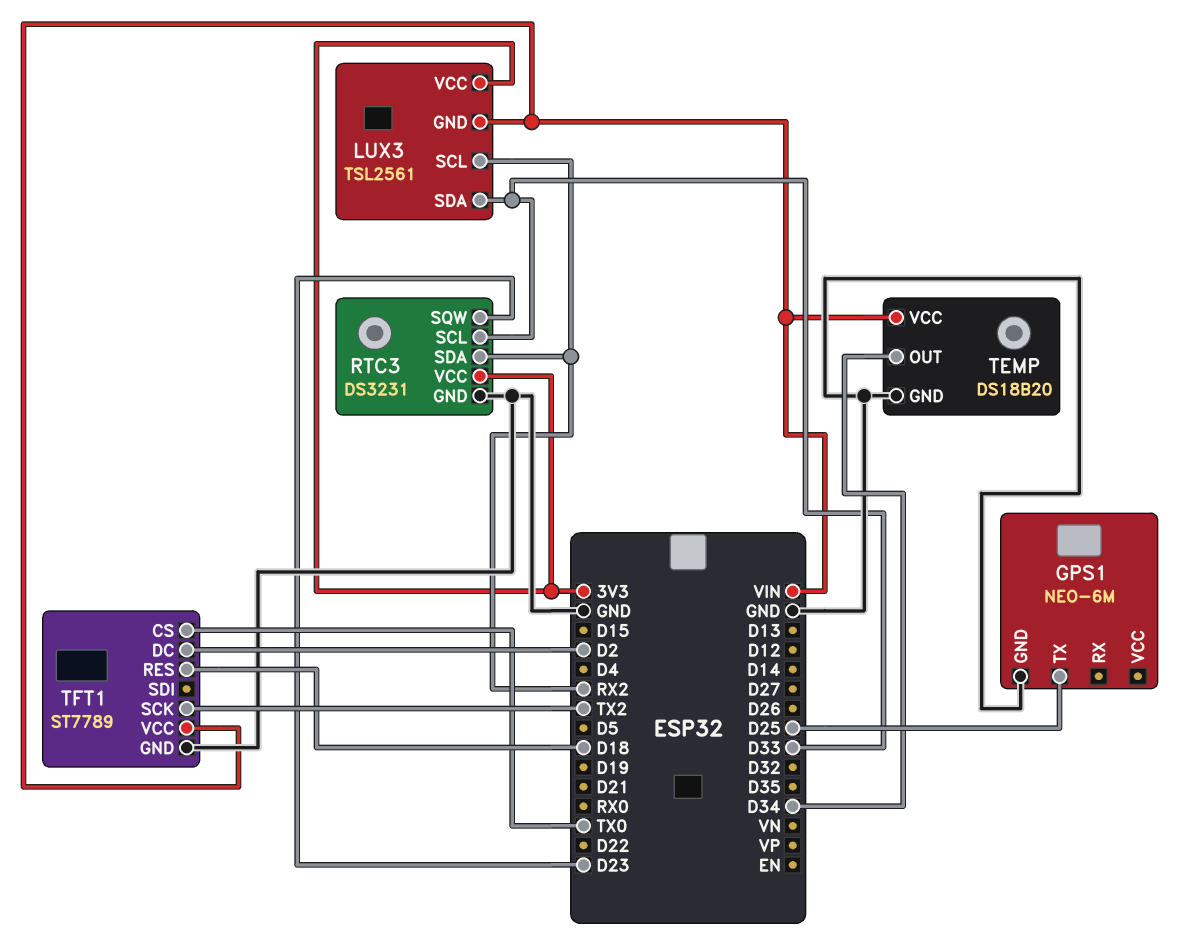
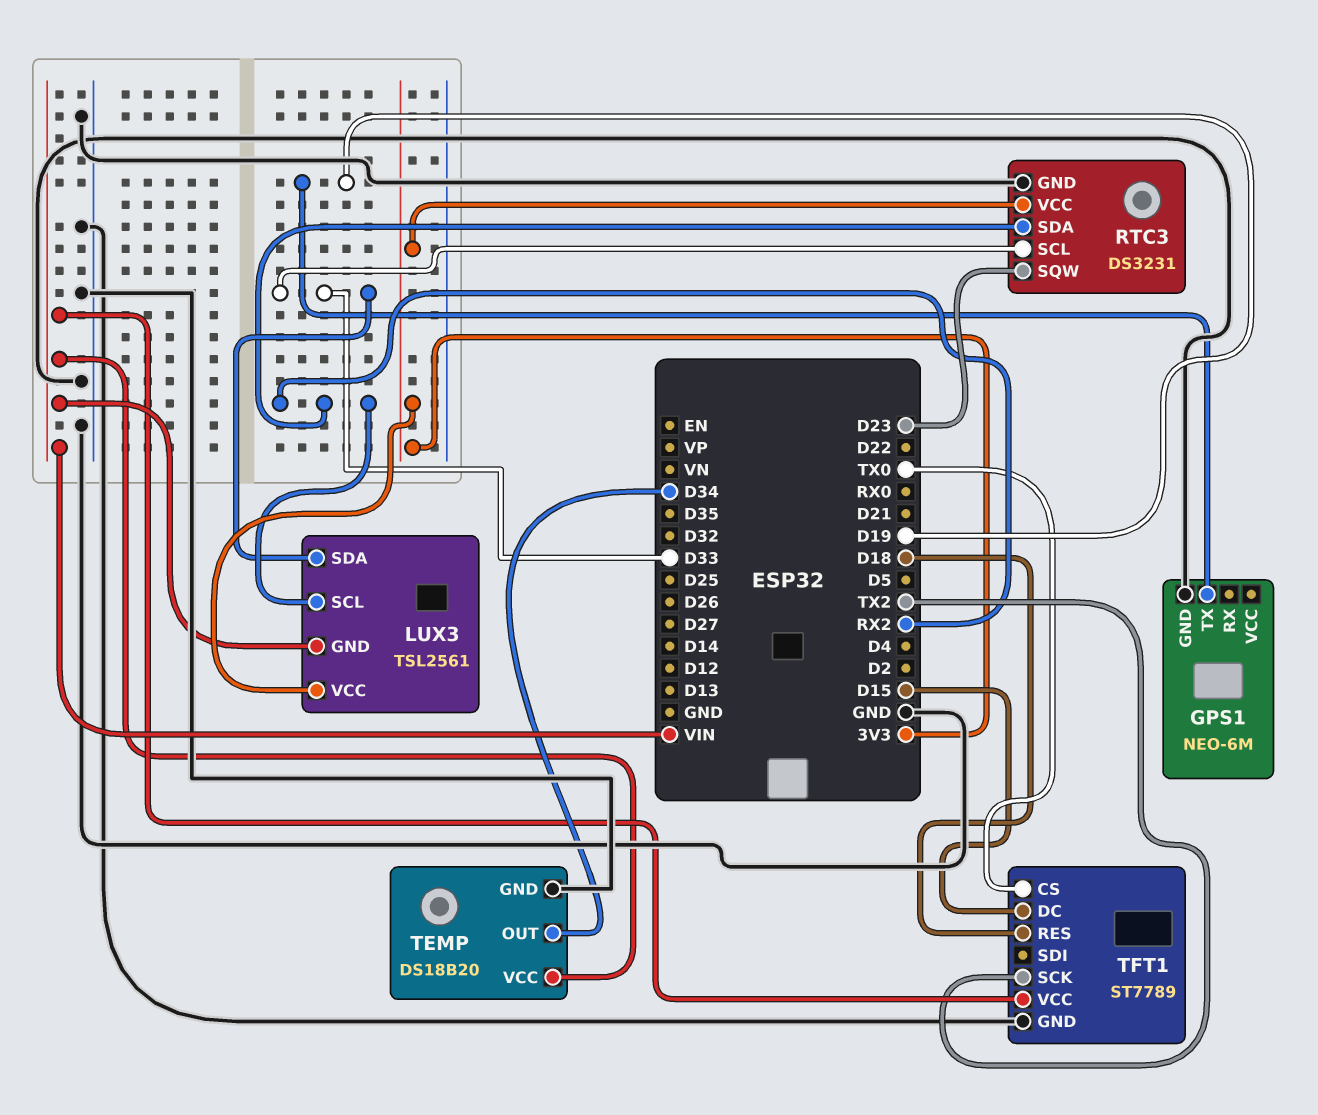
GPS1 pin TX: D25 -> D19
TFT1 pin DC: D2 -> D15

